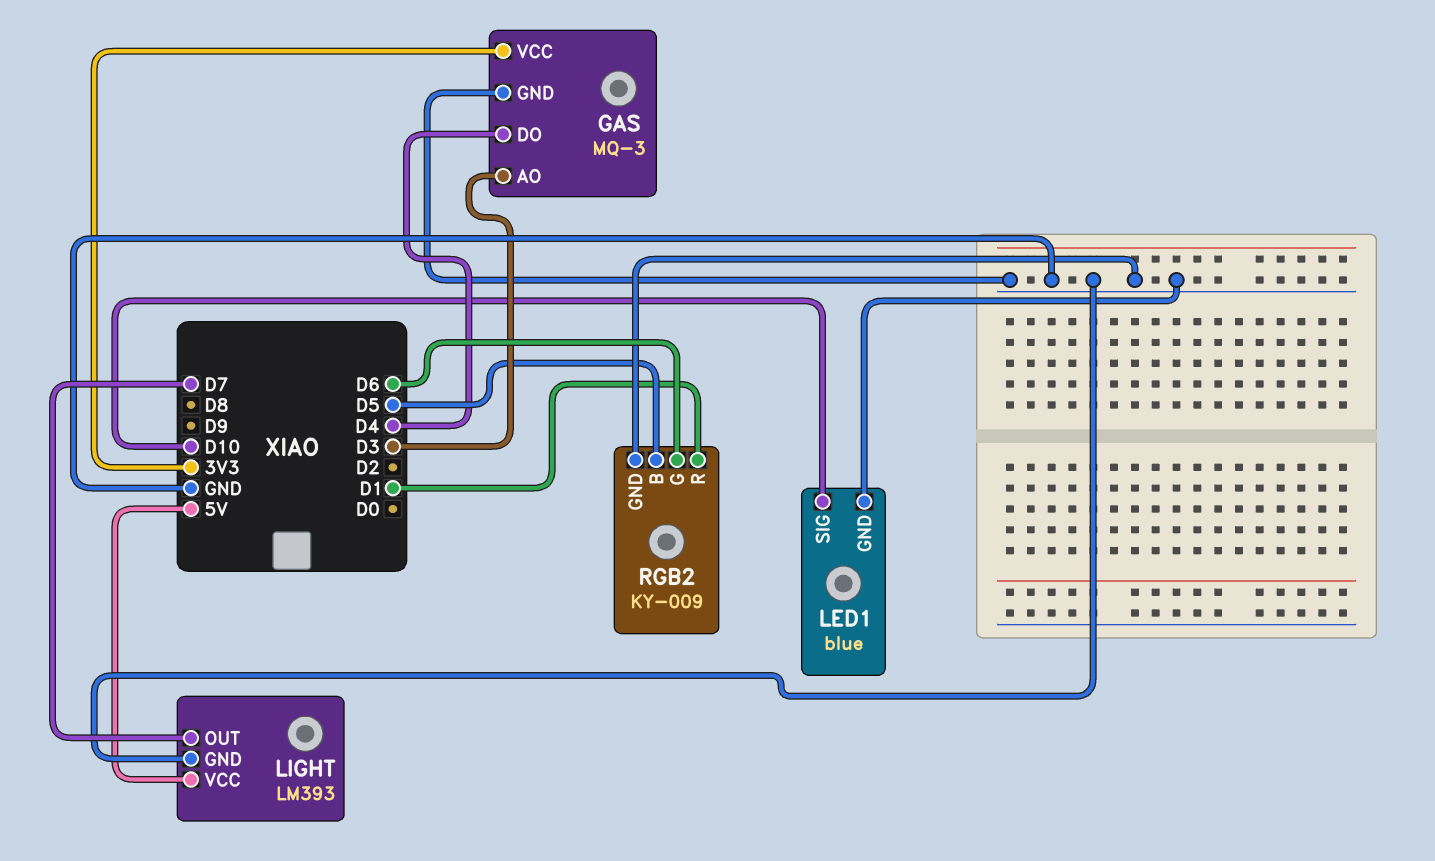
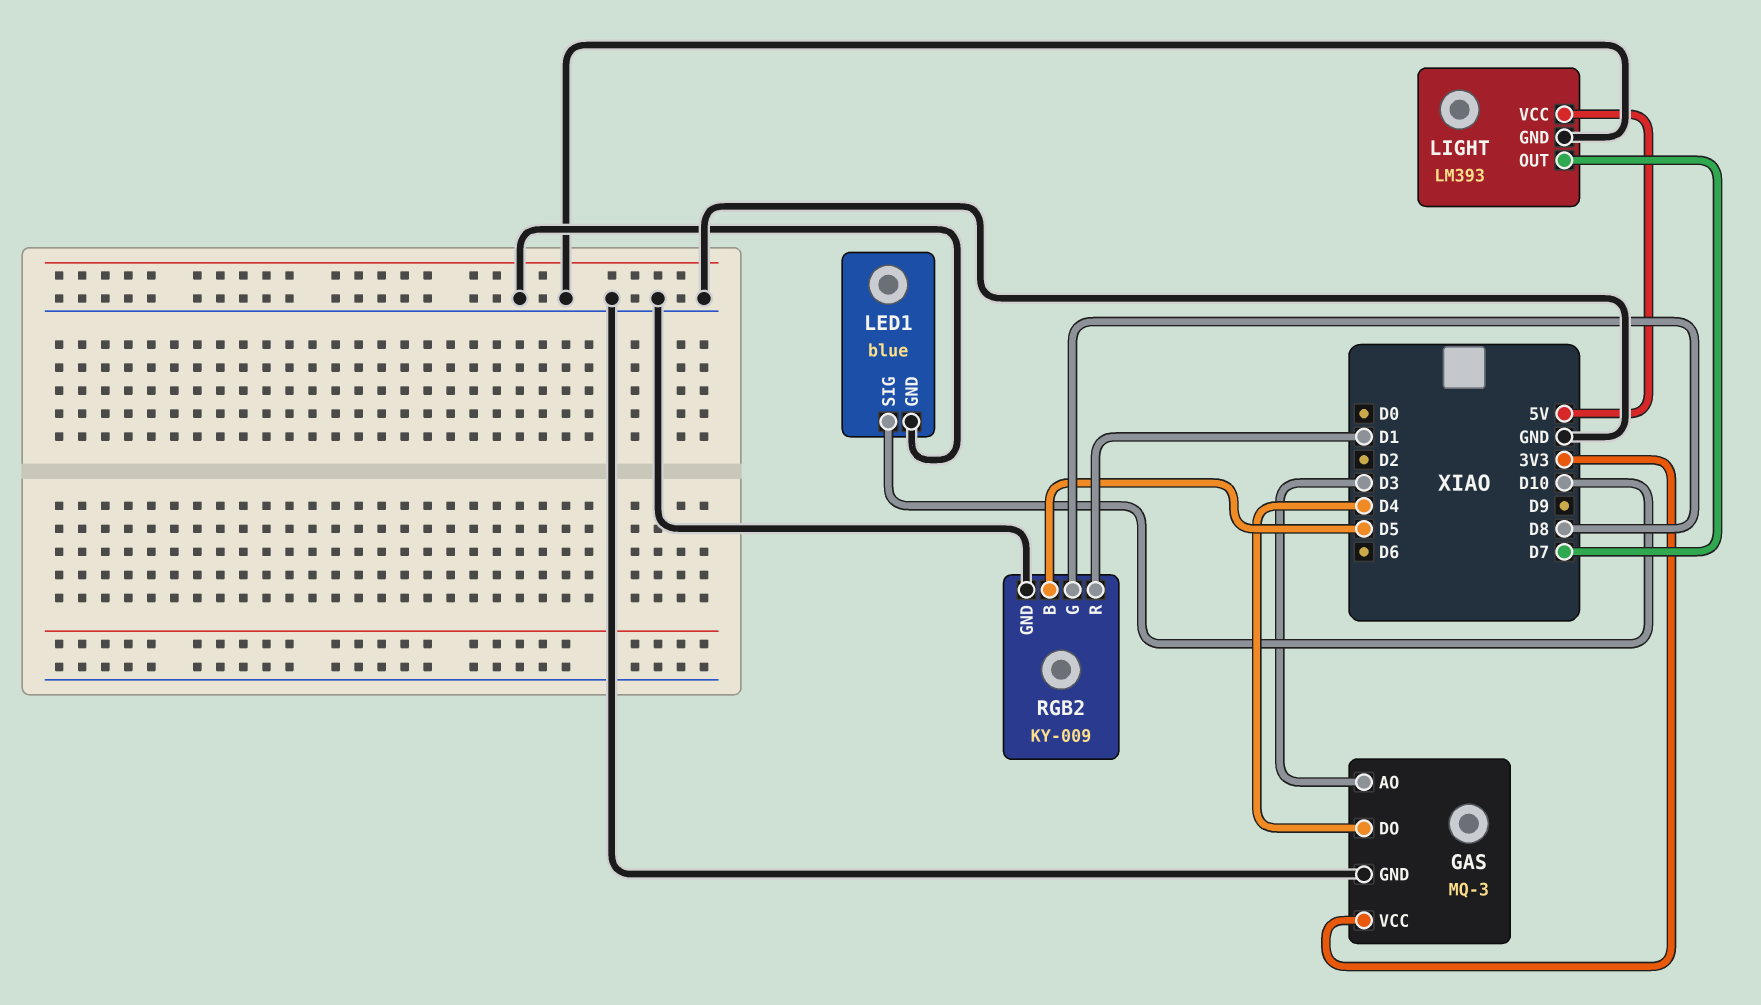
RGB2 pin G: D6 -> D8

